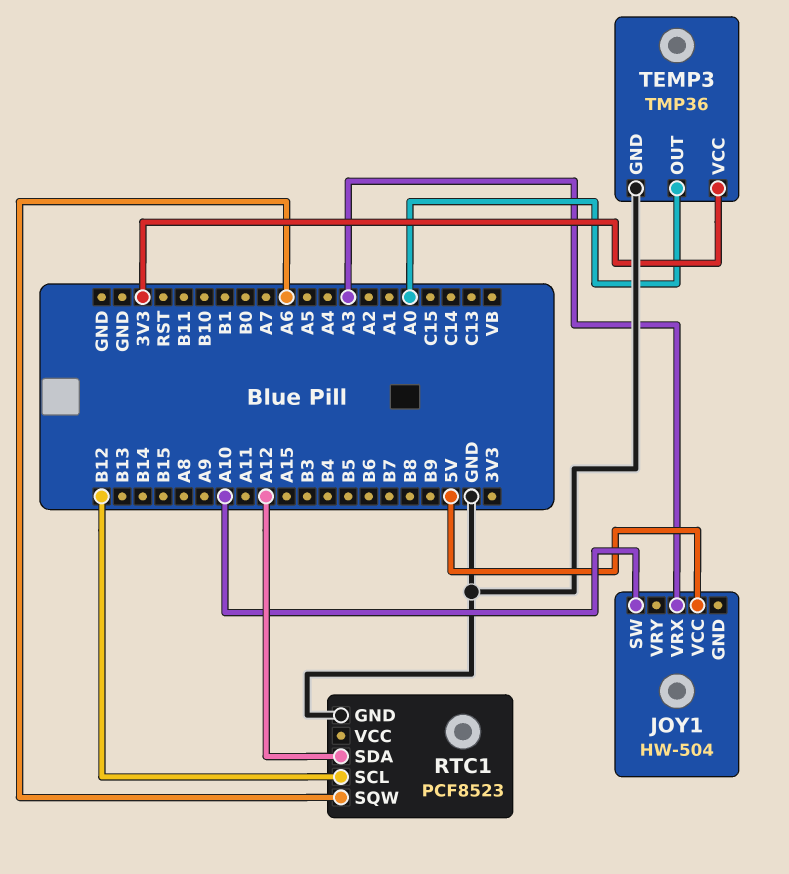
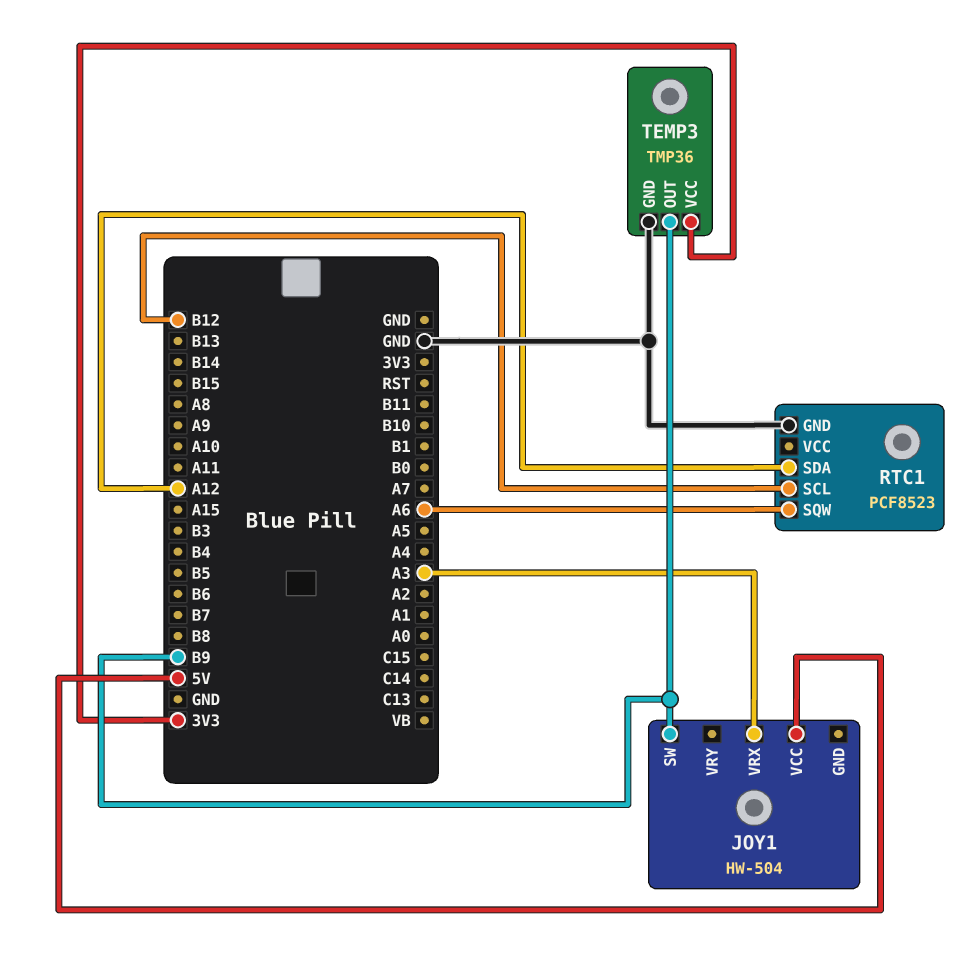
JOY1 pin SW: A10 -> B9
TEMP3 pin OUT: A0 -> B9

